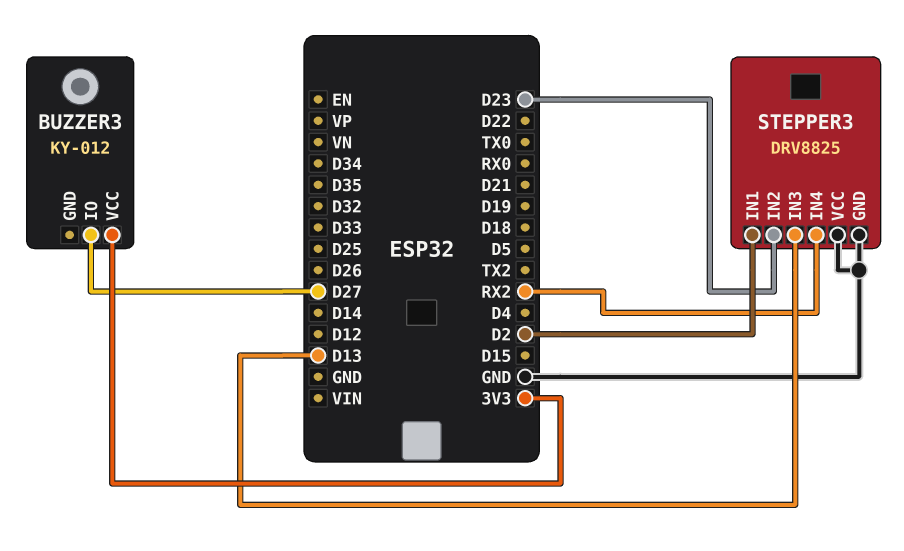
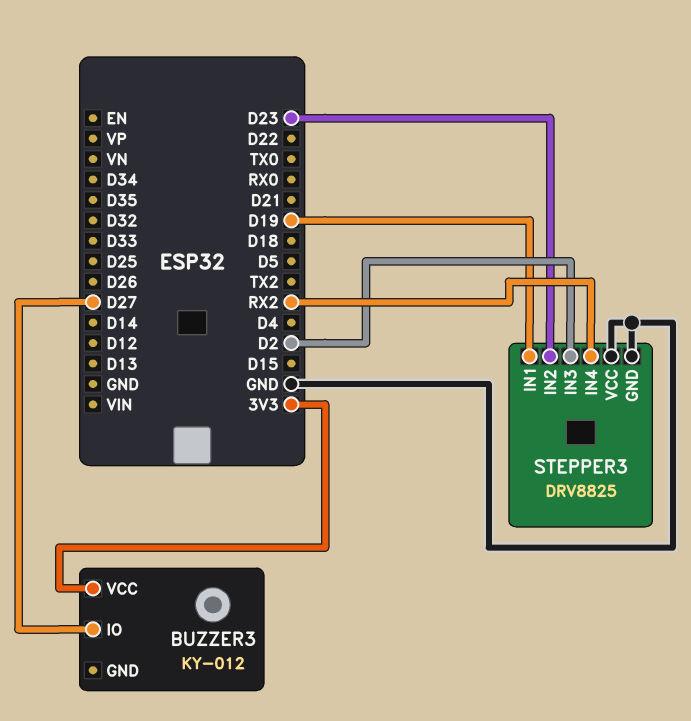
STEPPER3 pin IN1: D2 -> D19
STEPPER3 pin IN3: D13 -> D2

